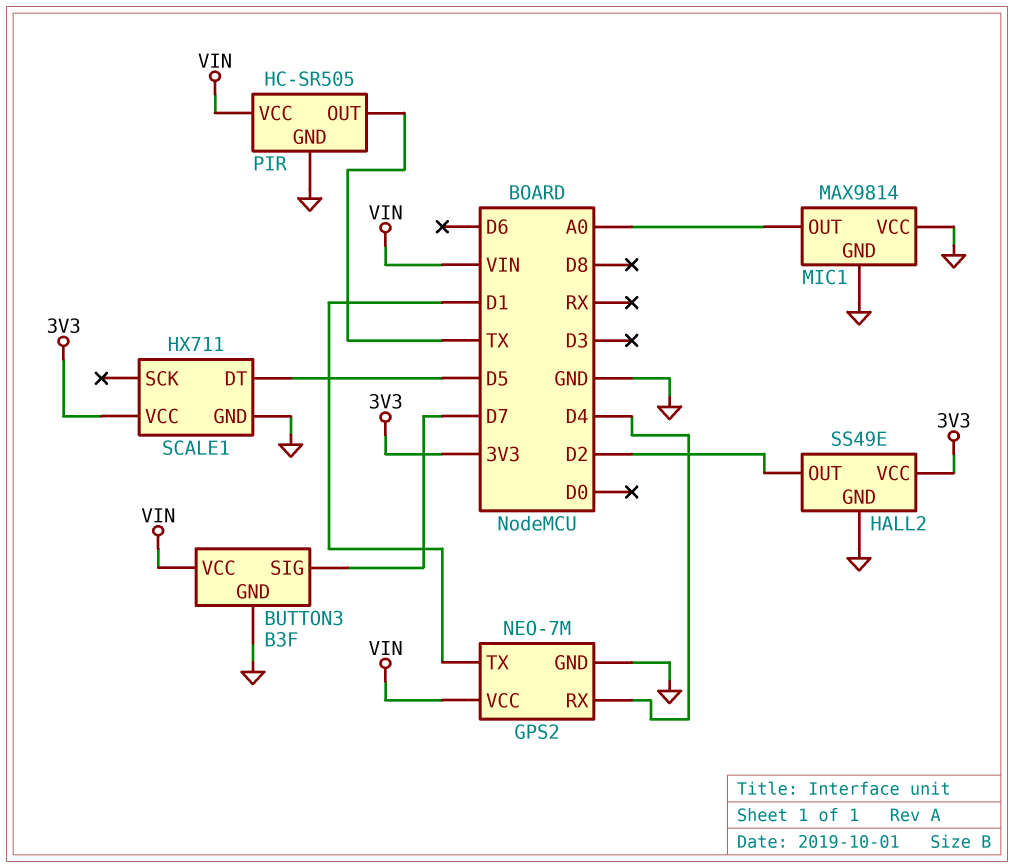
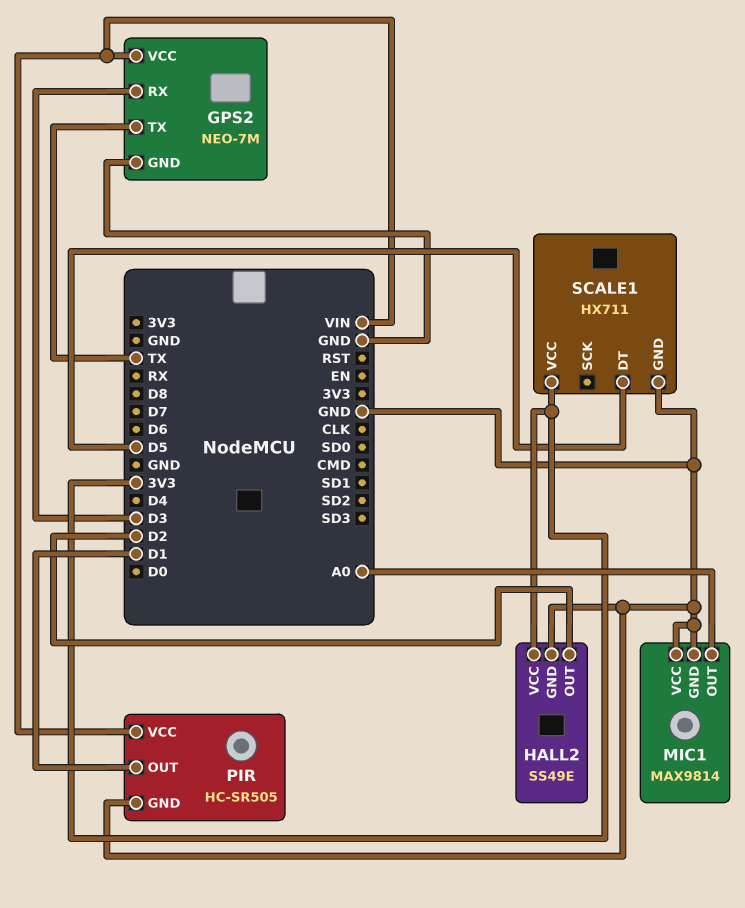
BUTTON3: B3F -> none
BUTTON3 pin GND: GND -> none
BUTTON3 pin SIG: D7 -> none
BUTTON3 pin VCC: VIN -> none
GPS2 pin RX: D4 -> D3
GPS2 pin TX: D1 -> TX
PIR pin OUT: TX -> D1

